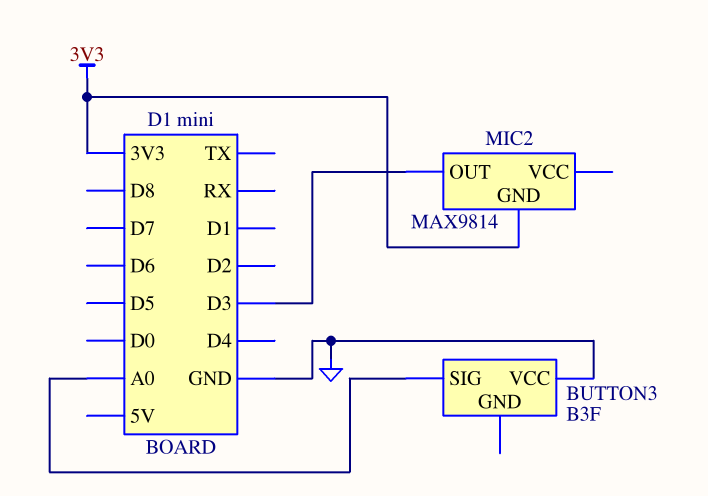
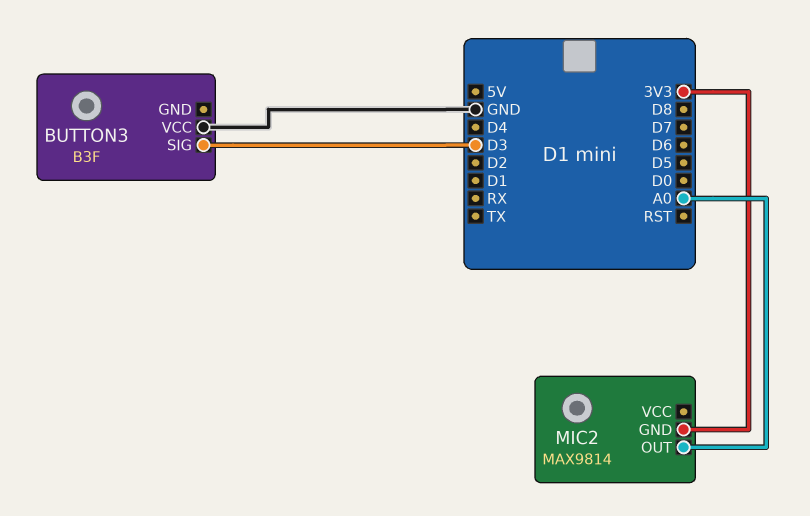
BUTTON3 pin SIG: A0 -> D3
MIC2 pin OUT: D3 -> A0

